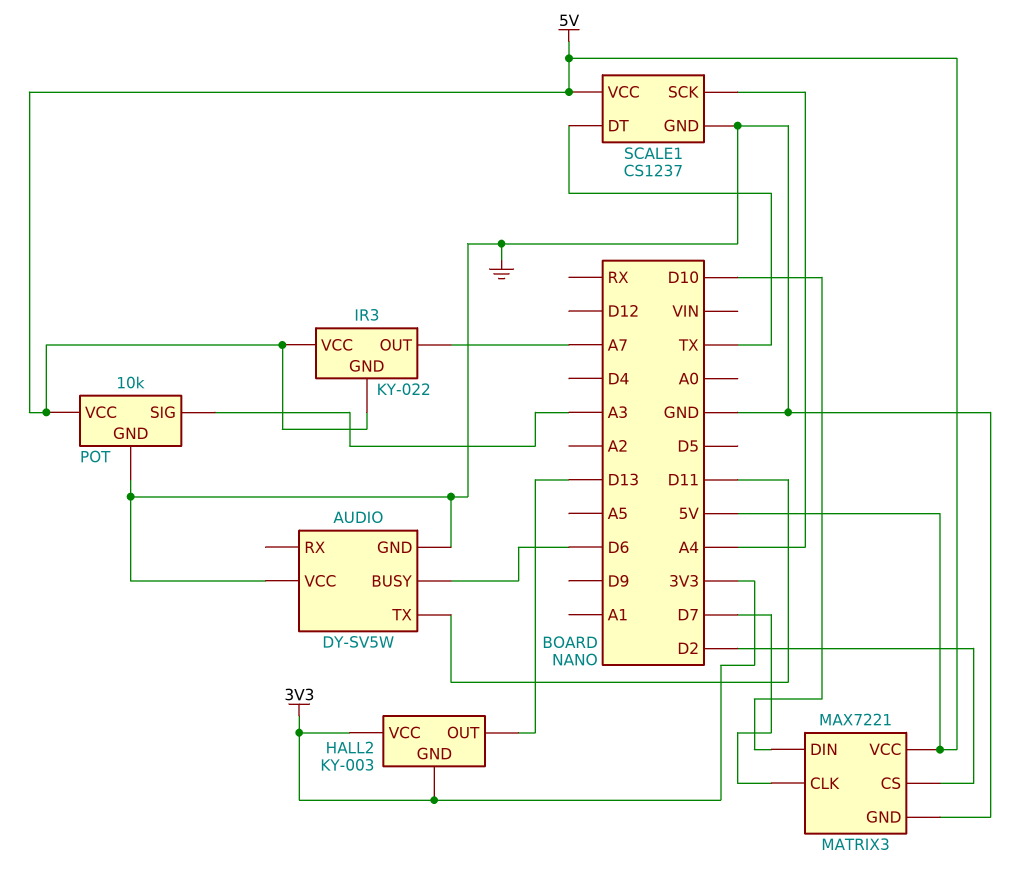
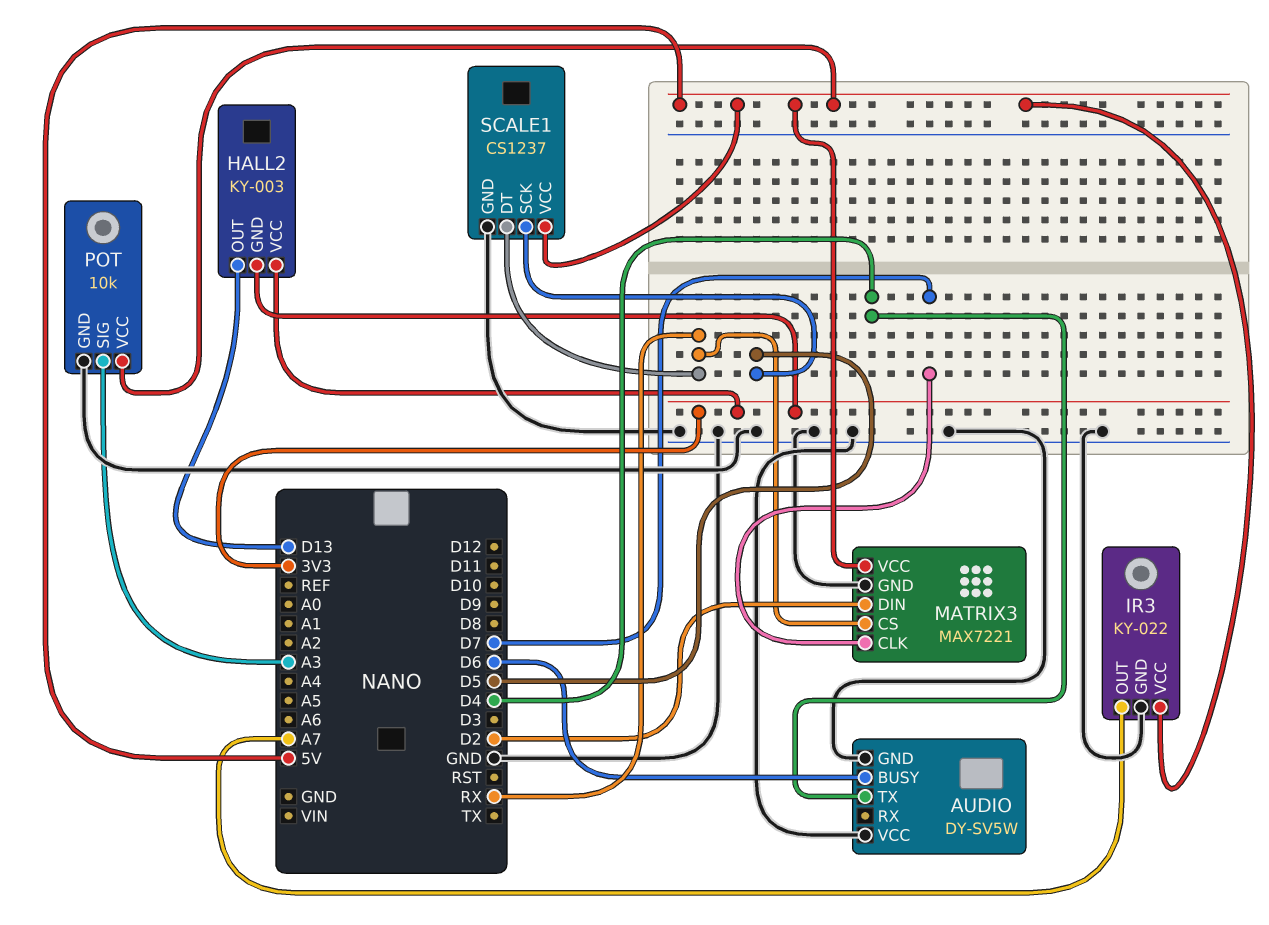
AUDIO pin TX: D11 -> D4
IR3 pin GND: 5V -> GND
MATRIX3 pin CS: D2 -> RX
MATRIX3 pin DIN: D10 -> D2
SCALE1 pin DT: TX -> RX
SCALE1 pin SCK: A4 -> D5

